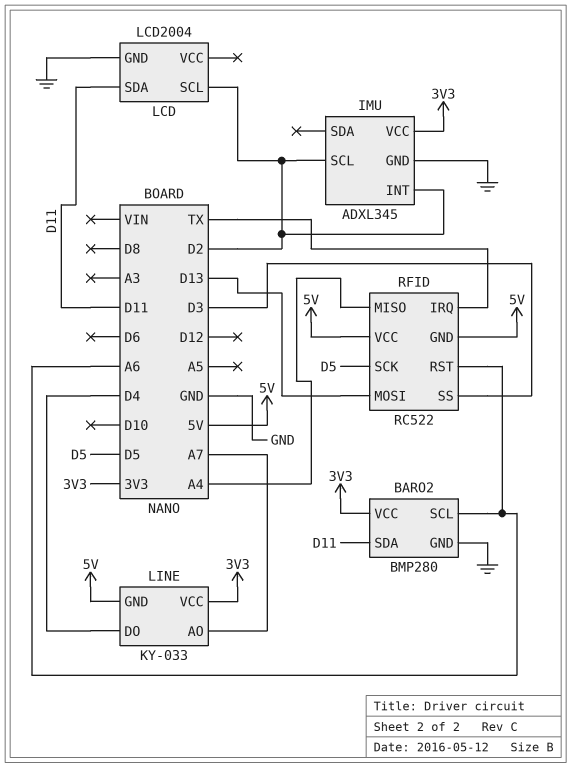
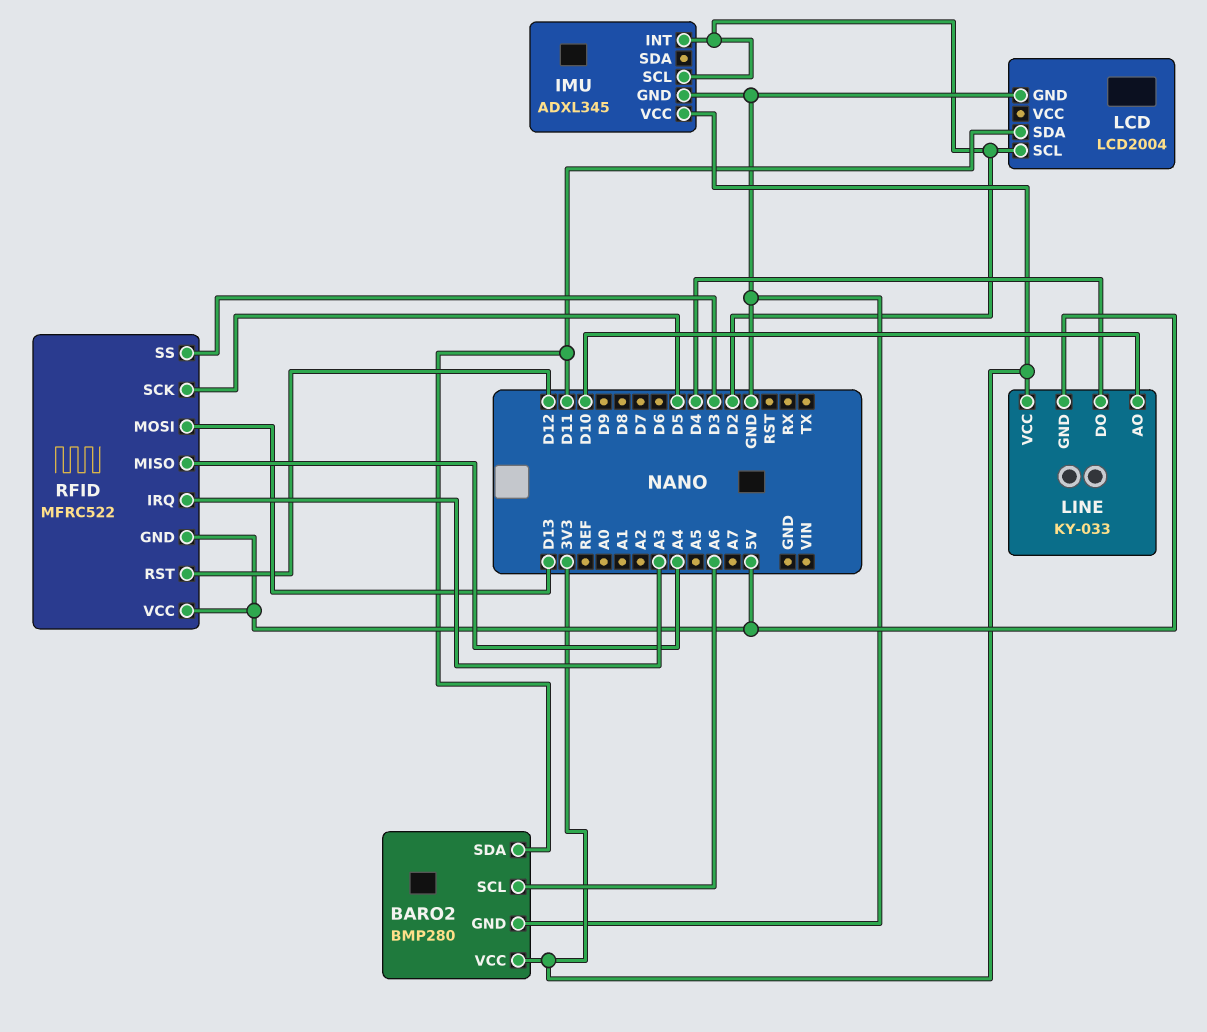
LINE pin AO: A7 -> D10
RFID: RC522 -> MFRC522
RFID pin IRQ: TX -> A3
RFID pin RST: A6 -> D12

